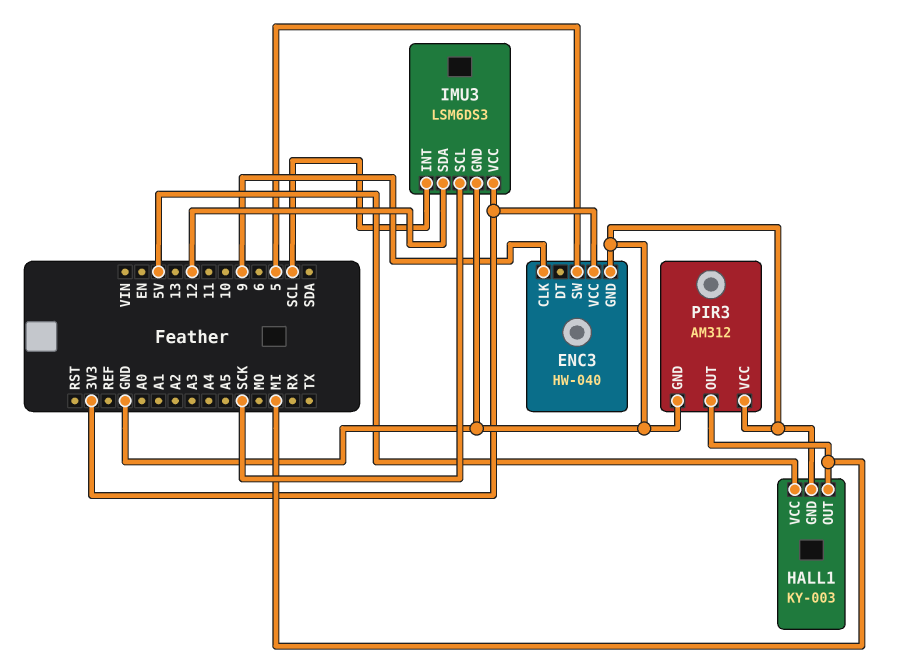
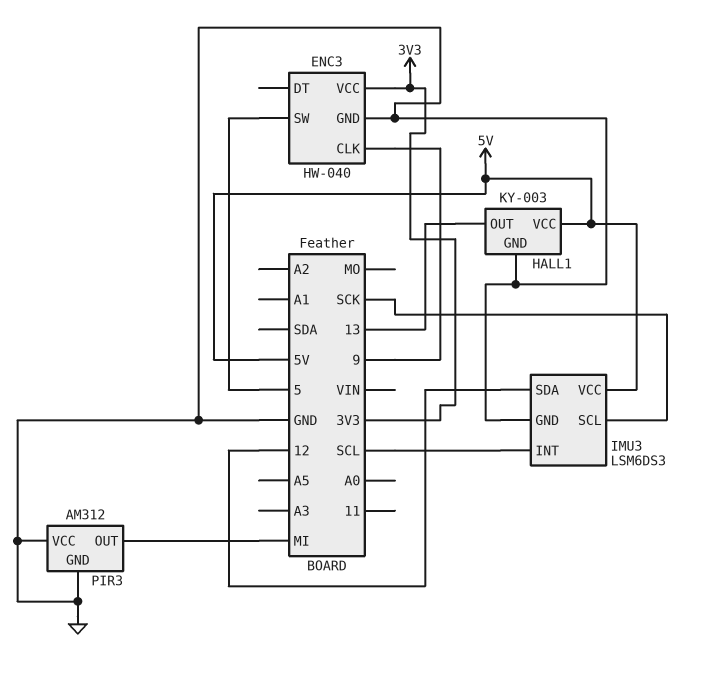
HALL1 pin OUT: MI -> 13
IMU3 pin VCC: 3V3 -> 5V

